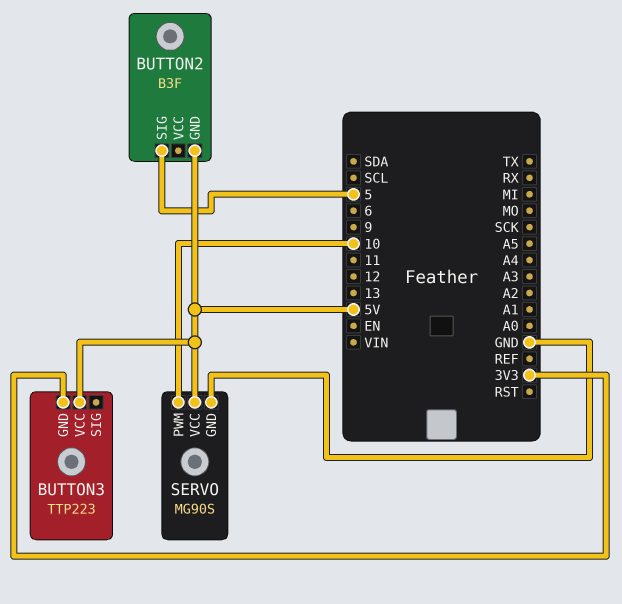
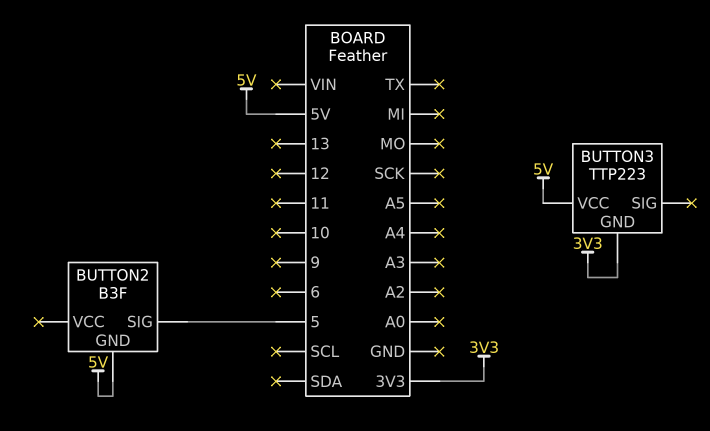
SERVO: MG90S -> none
SERVO pin GND: GND -> none
SERVO pin PWM: 10 -> none
SERVO pin VCC: 5V -> none

